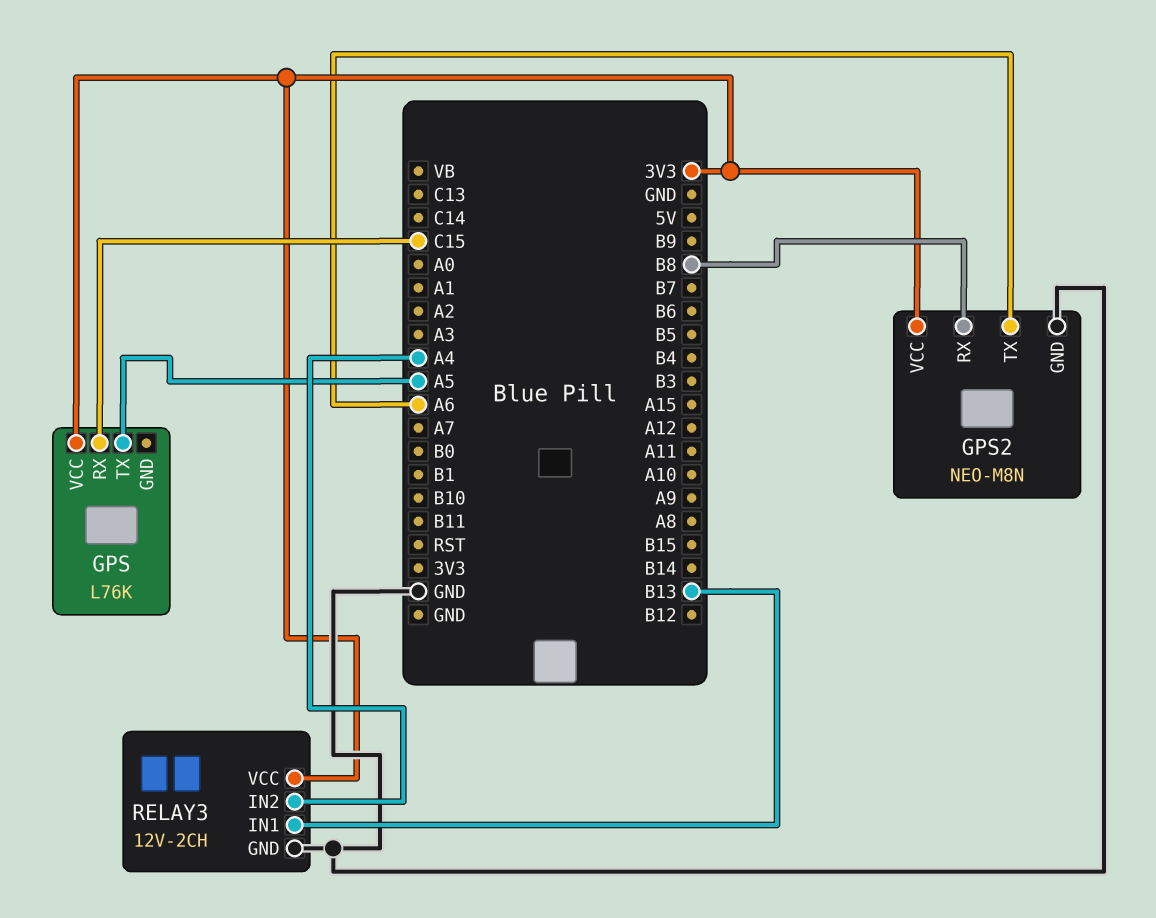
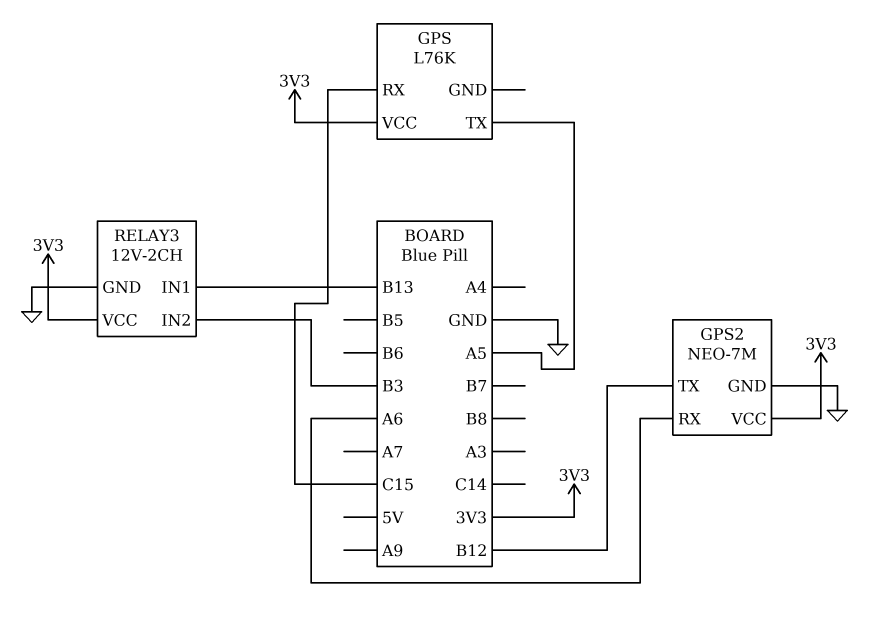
GPS2: NEO-M8N -> NEO-7M
GPS2 pin RX: B8 -> A6
GPS2 pin TX: A6 -> B12
RELAY3 pin IN2: A4 -> B3

